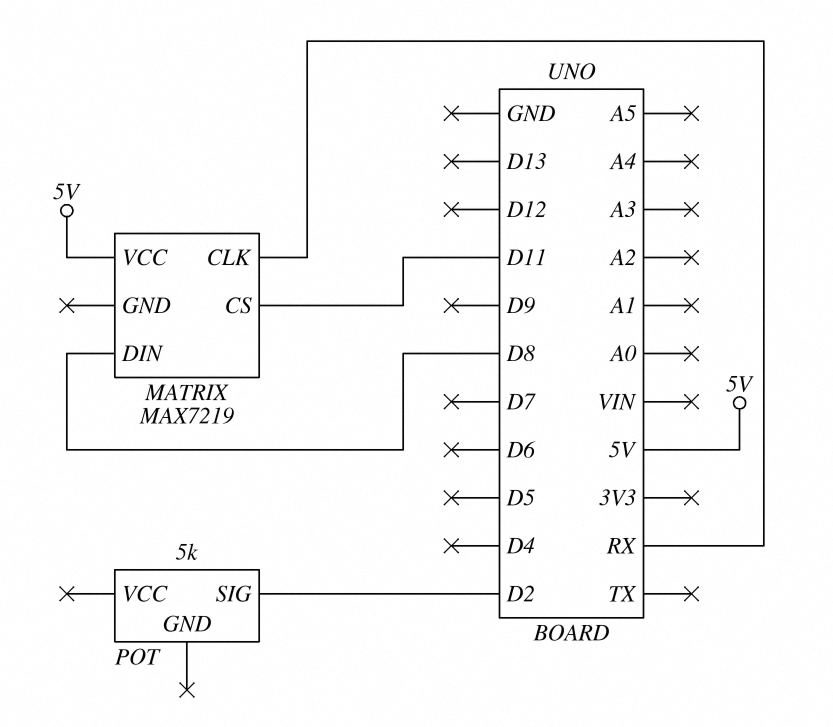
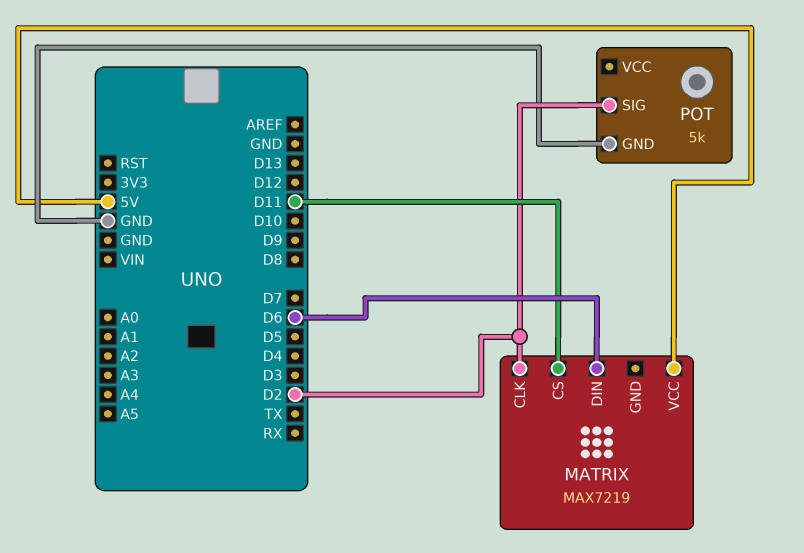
MATRIX pin CLK: RX -> D2
MATRIX pin DIN: D8 -> D6
POT pin GND: none -> GND

